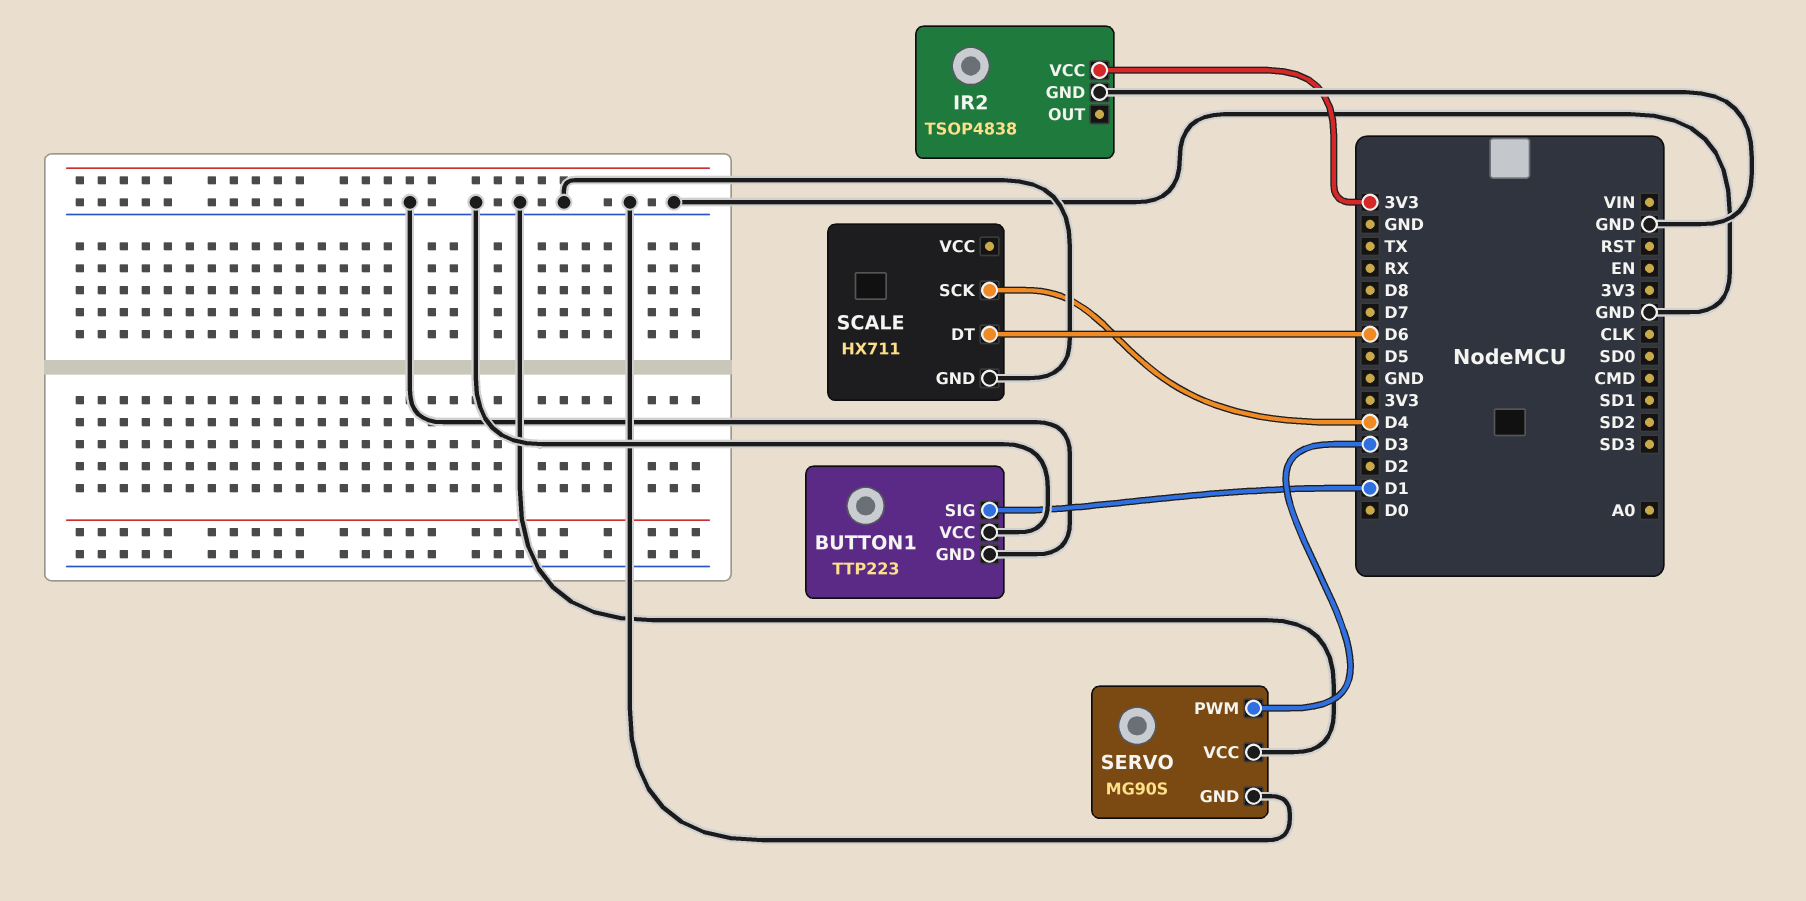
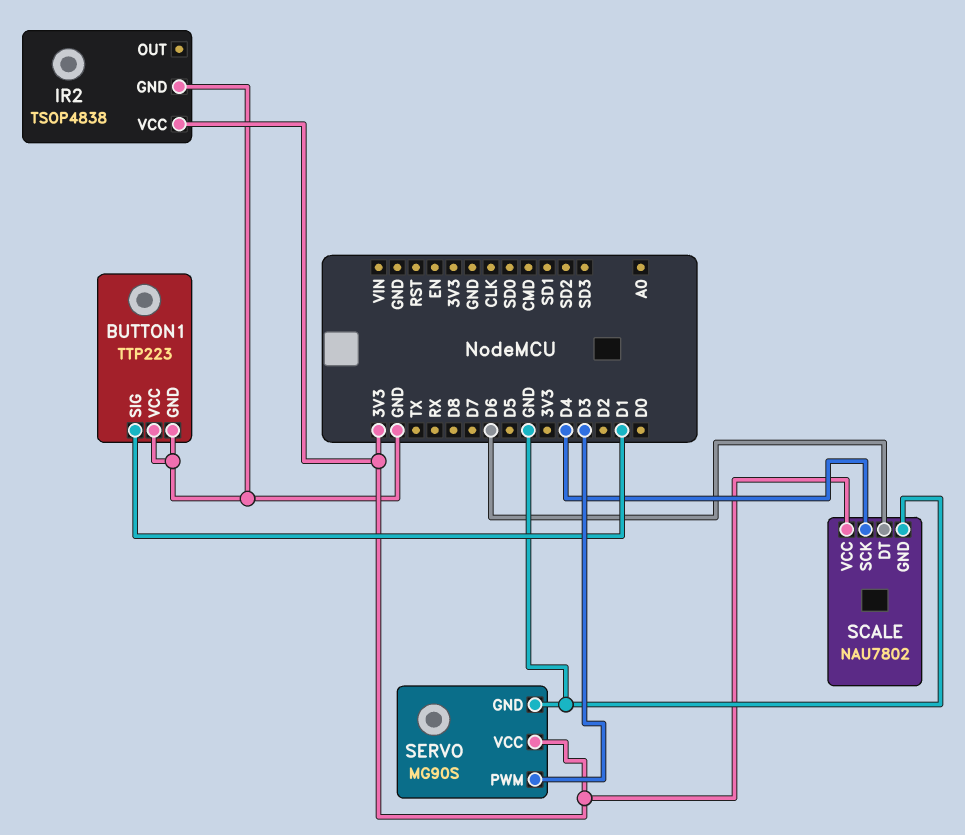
SCALE: HX711 -> NAU7802
SCALE pin VCC: none -> 3V3
SERVO pin VCC: GND -> 3V3

